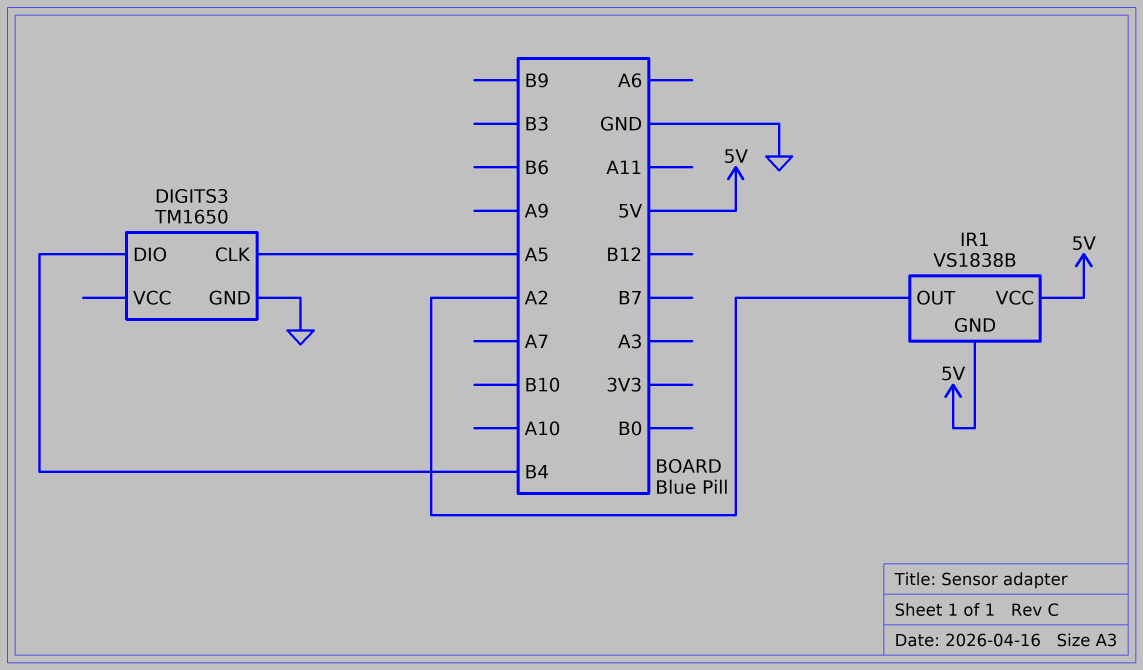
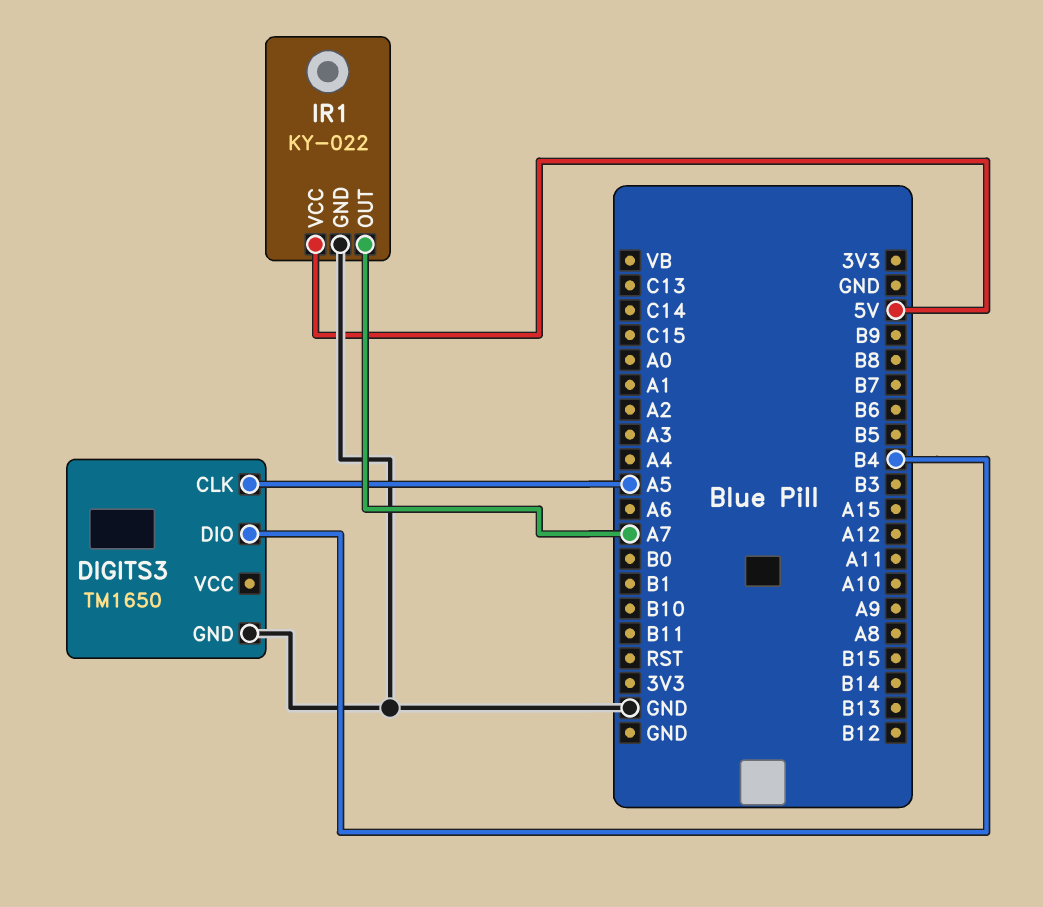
IR1: VS1838B -> KY-022
IR1 pin GND: 5V -> GND
IR1 pin OUT: A2 -> A7

